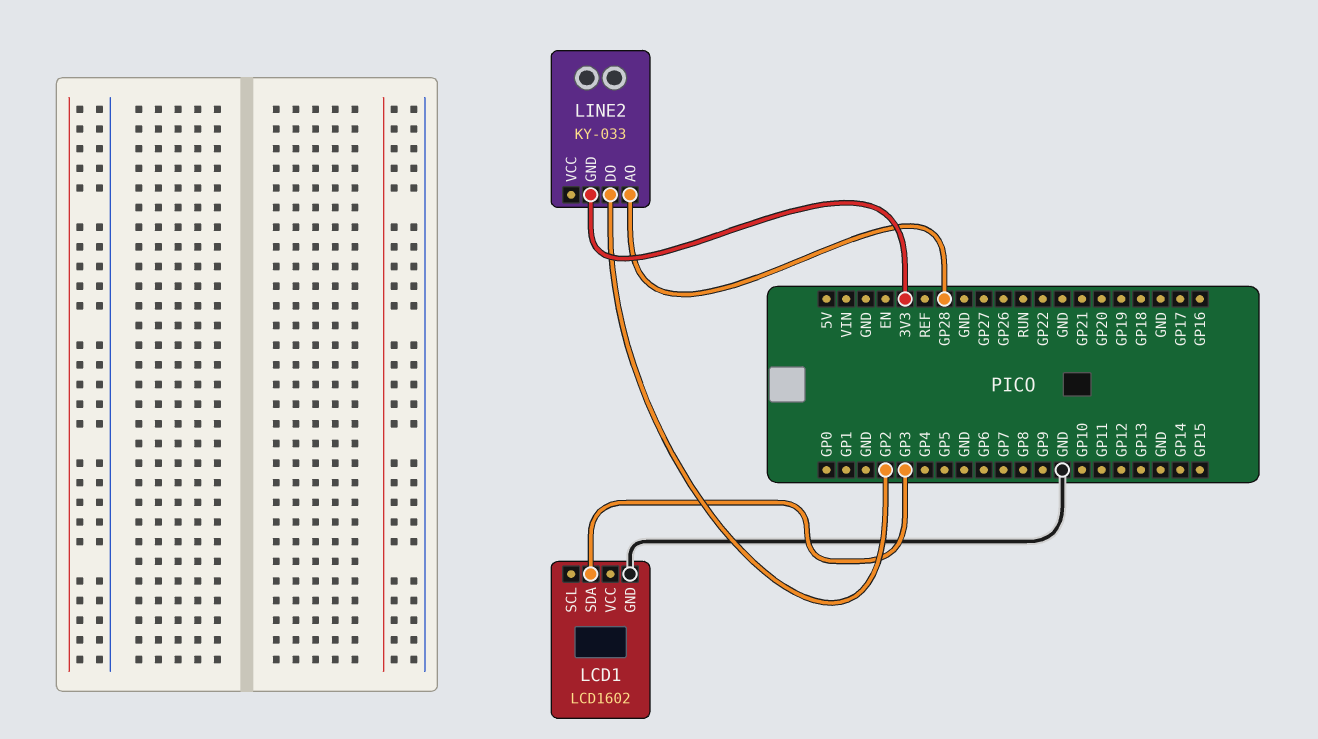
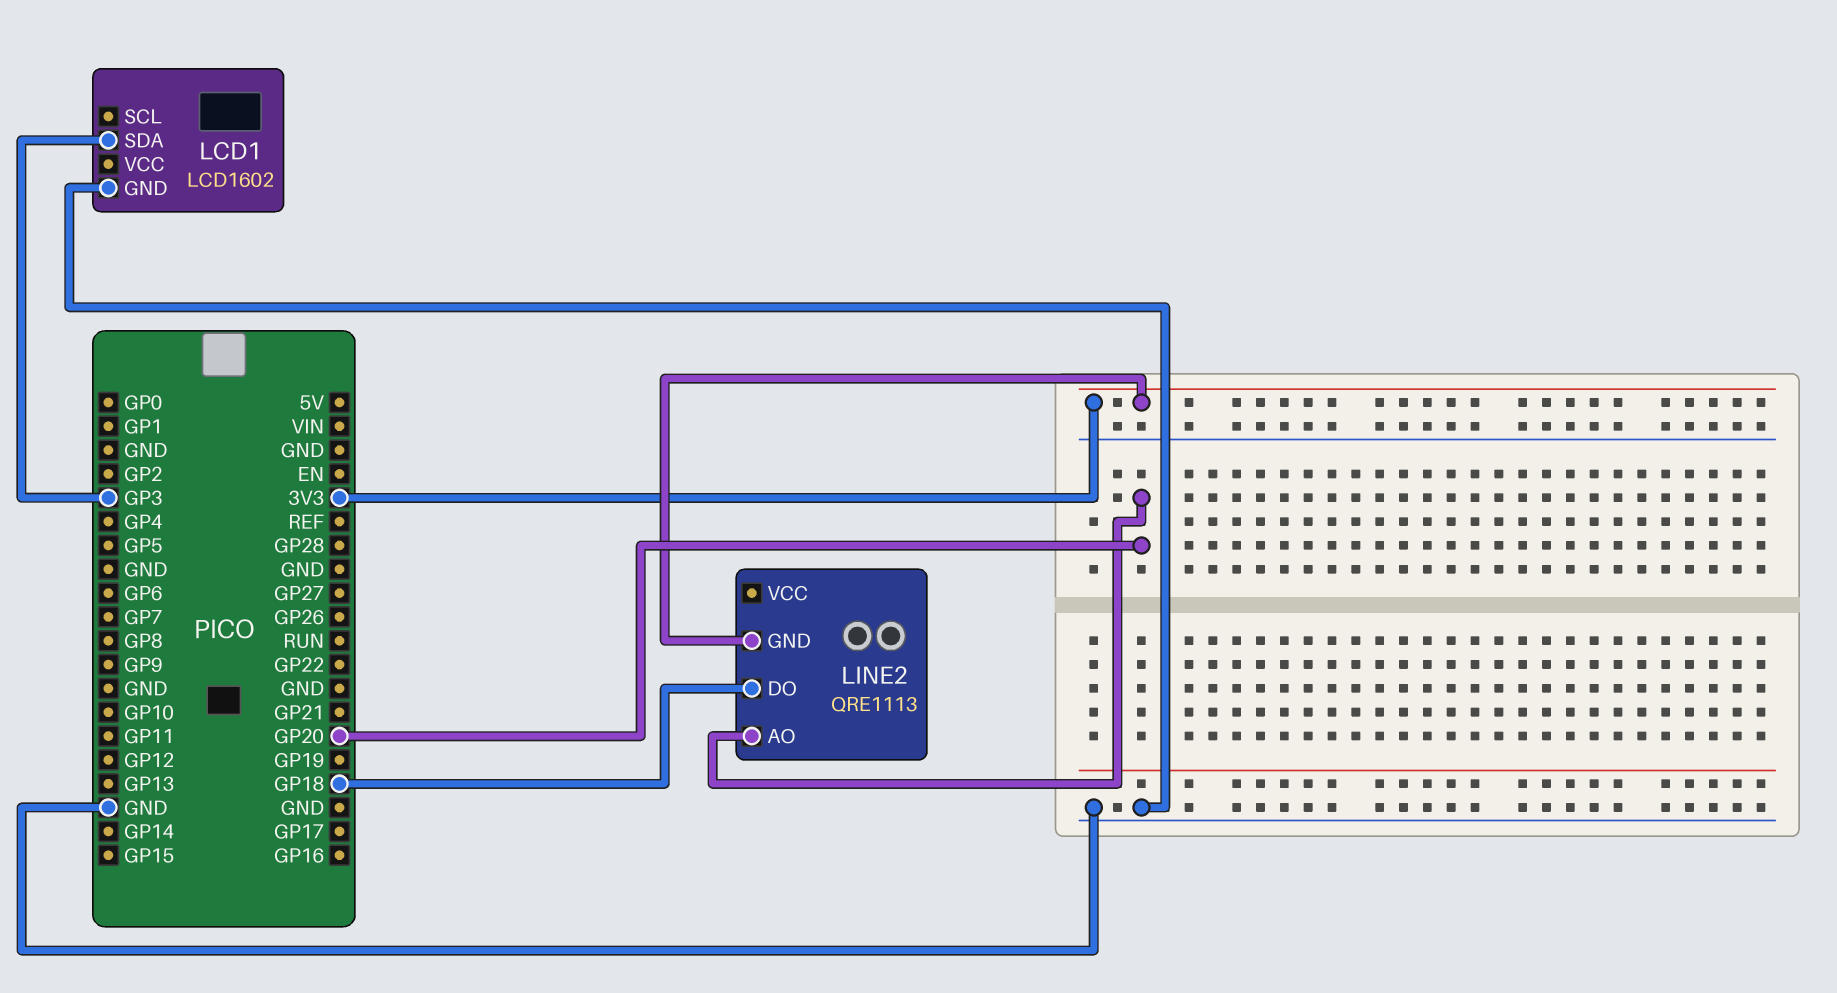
LINE2: KY-033 -> QRE1113
LINE2 pin AO: GP28 -> GP20
LINE2 pin DO: GP2 -> GP18

